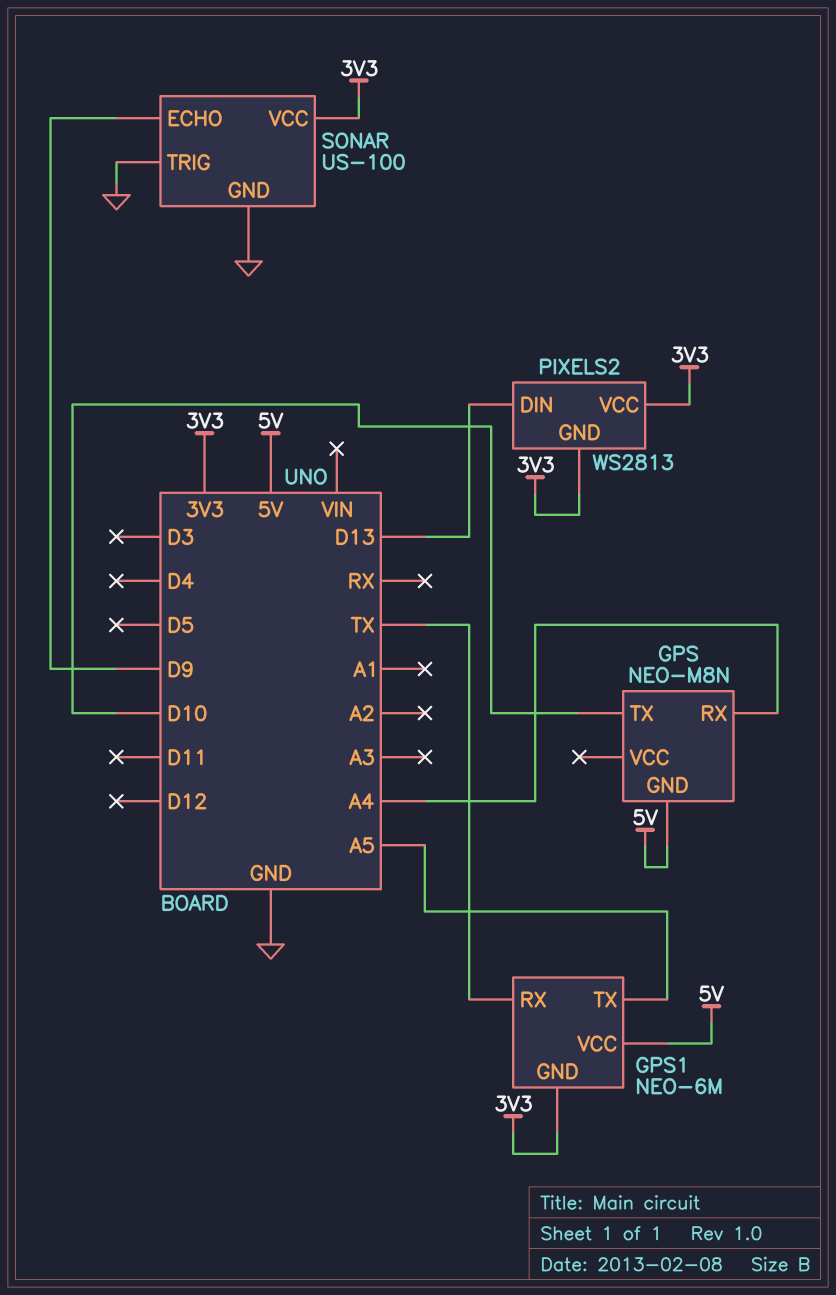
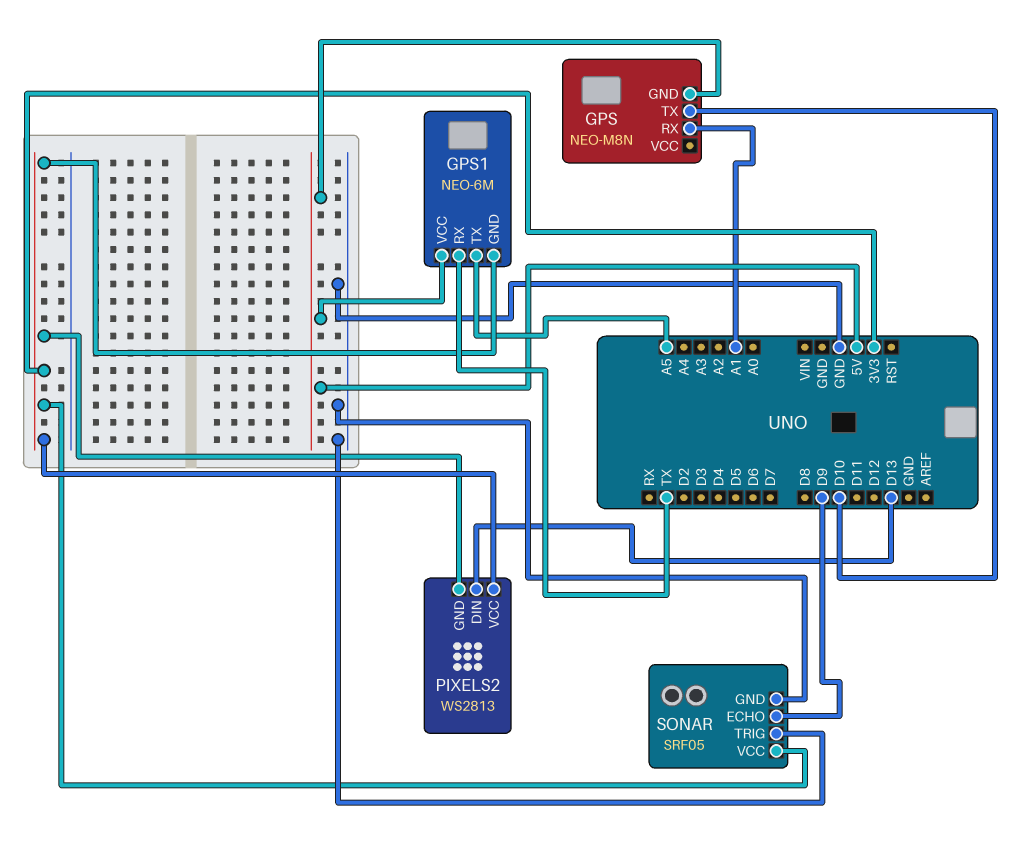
GPS pin RX: A4 -> A1
SONAR: US-100 -> SRF05

